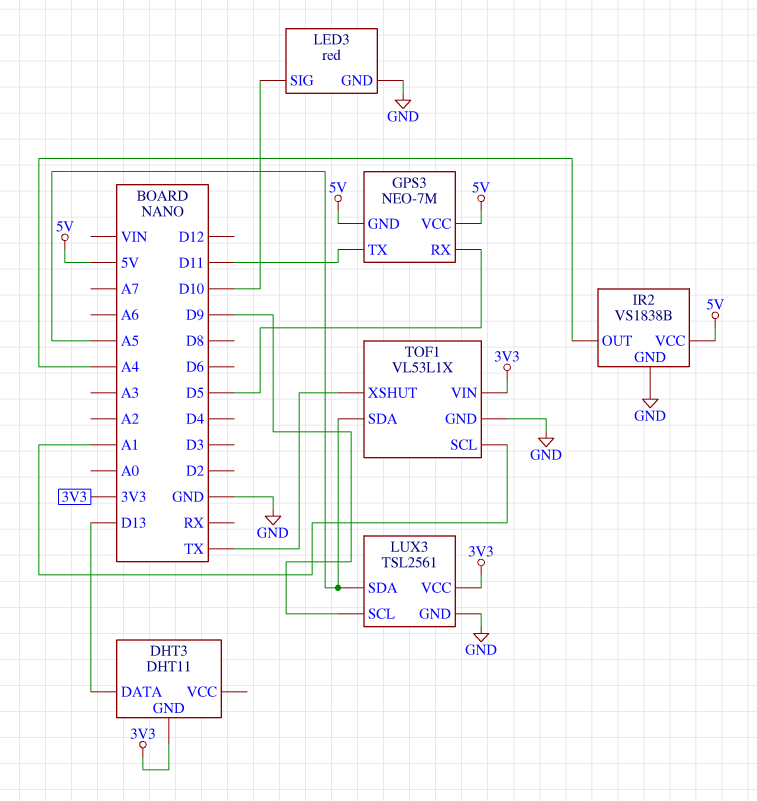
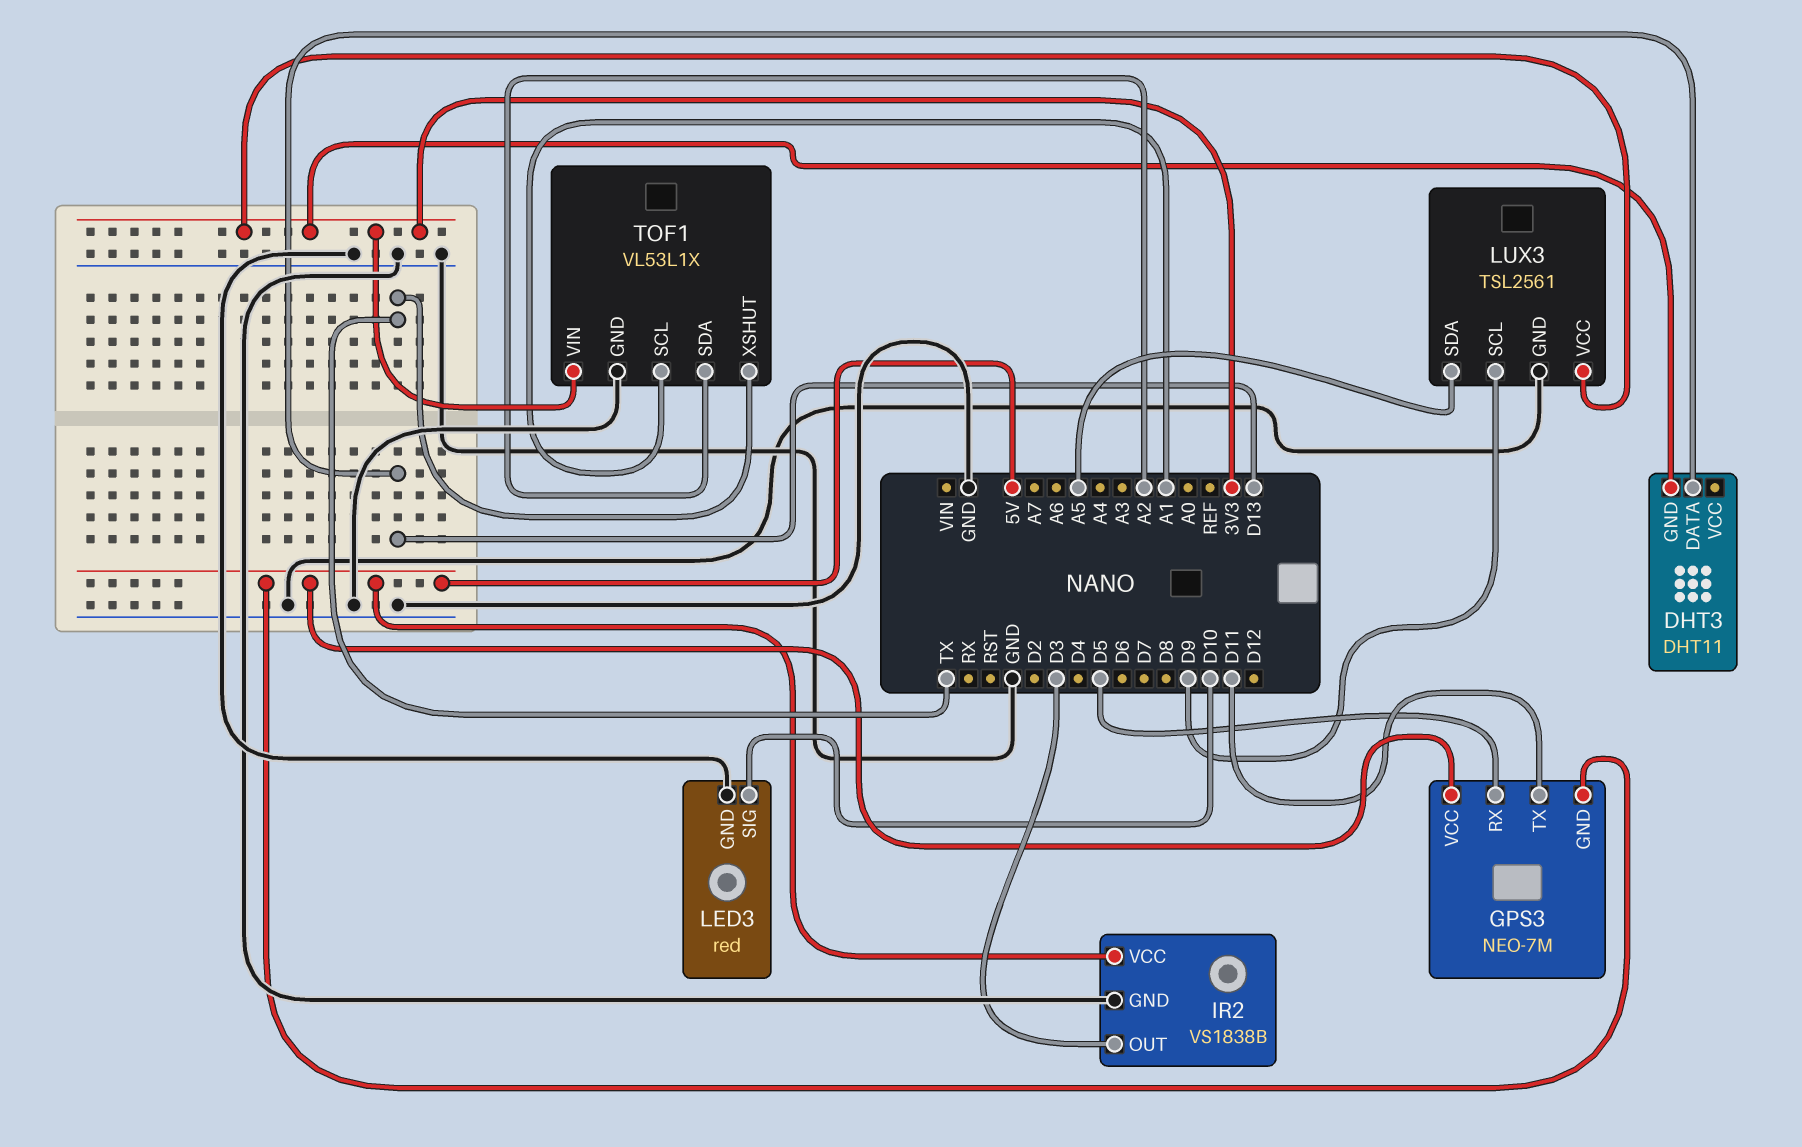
IR2 pin OUT: A4 -> D3
TOF1 pin SDA: A5 -> A2

